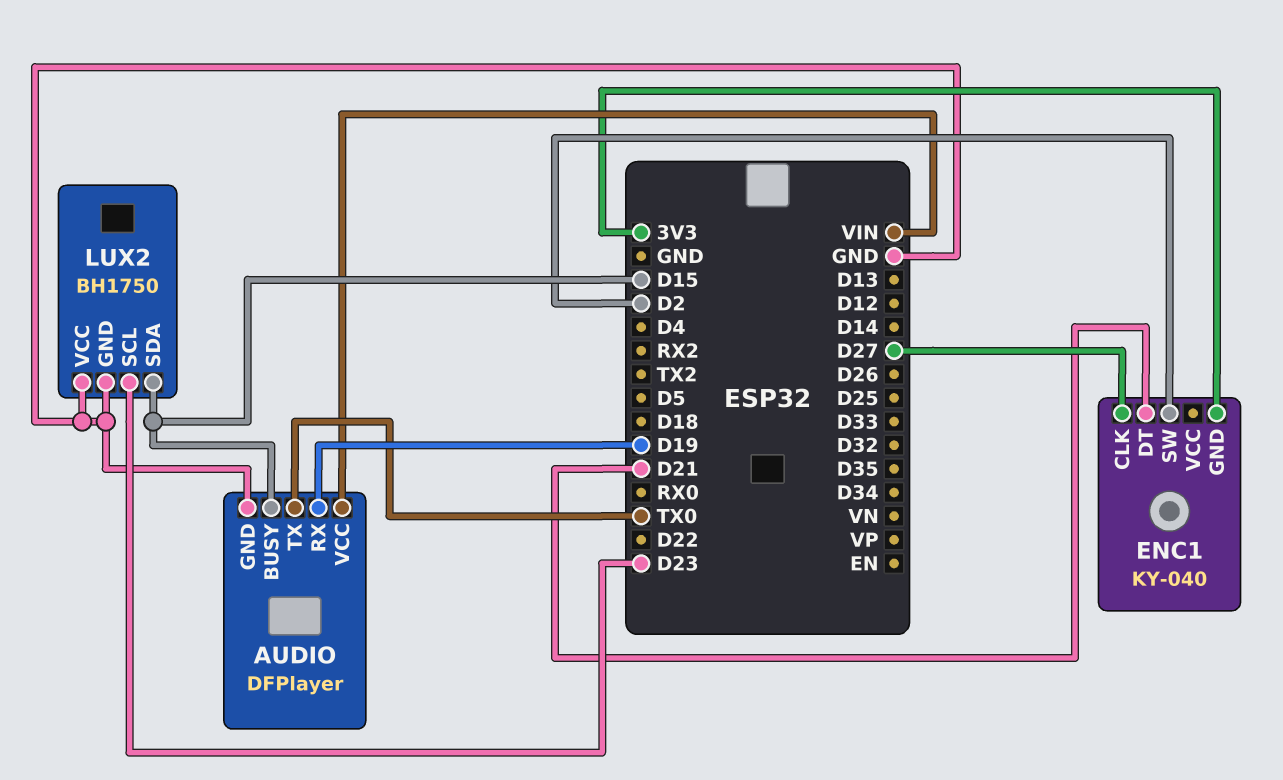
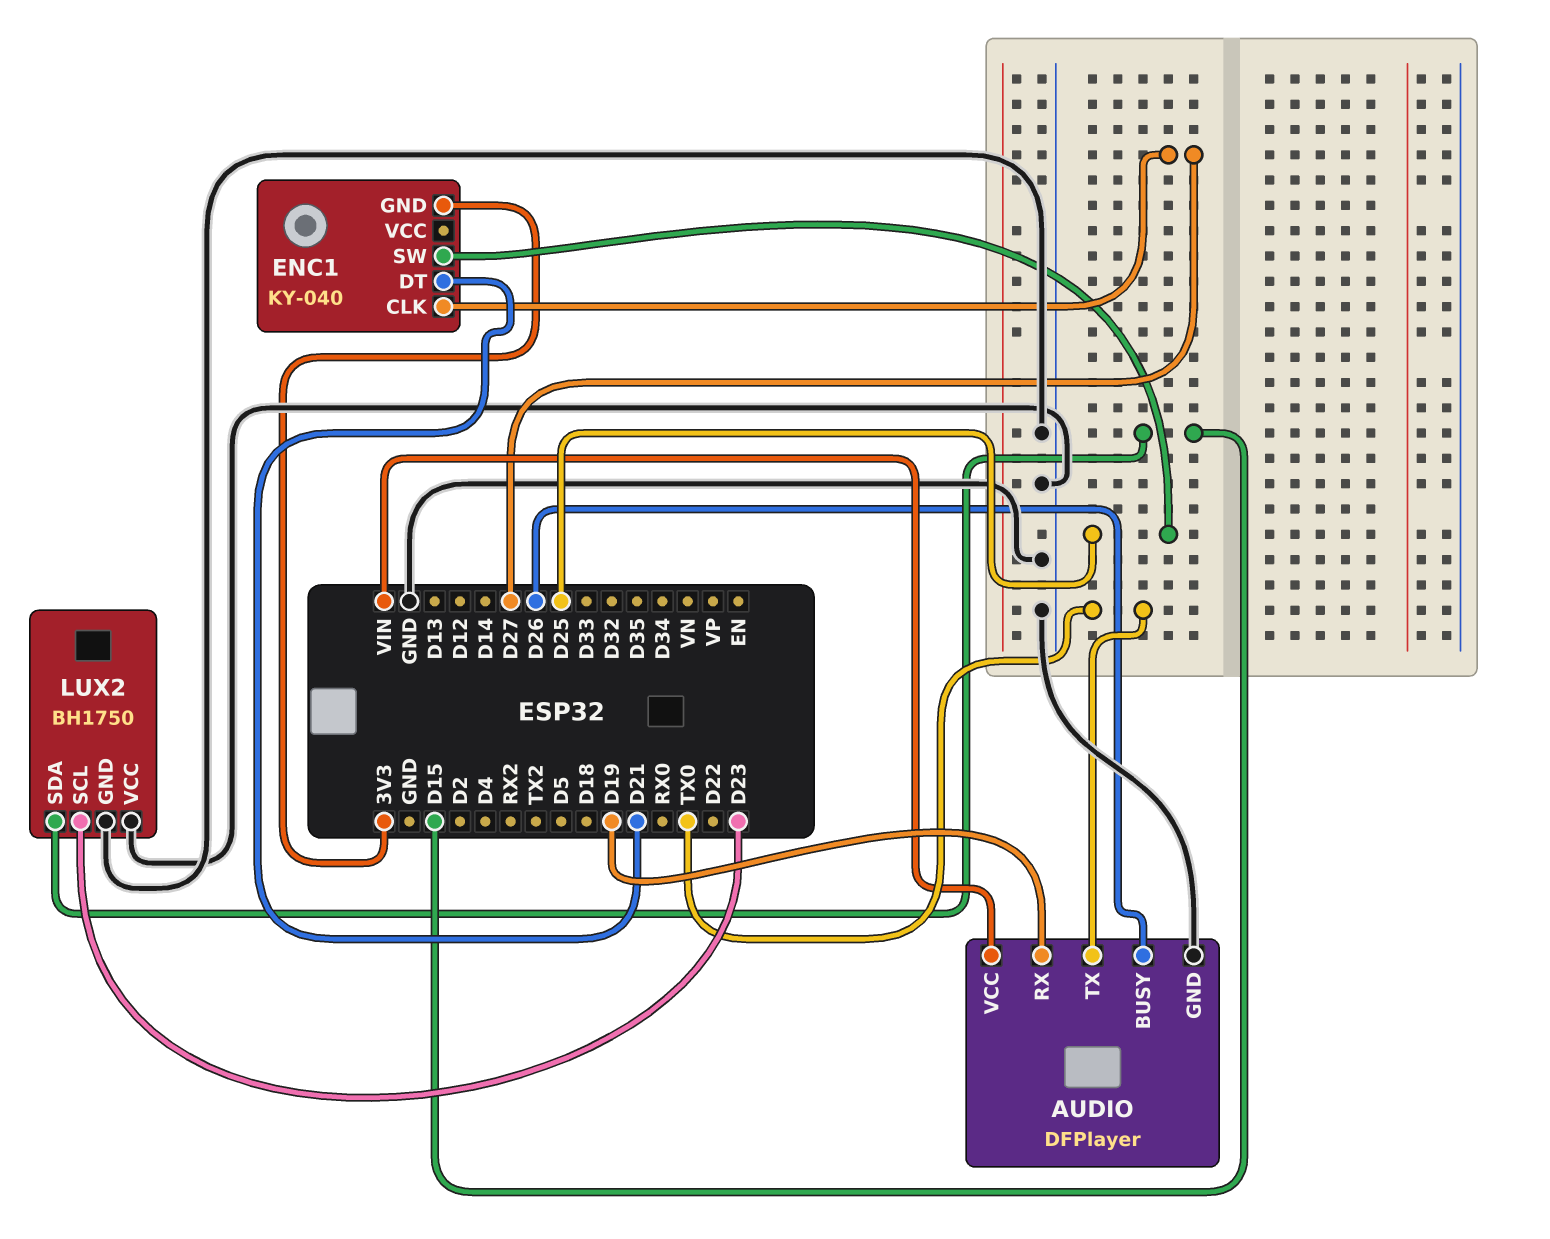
AUDIO pin BUSY: D15 -> D26
ENC1 pin SW: D2 -> D25

